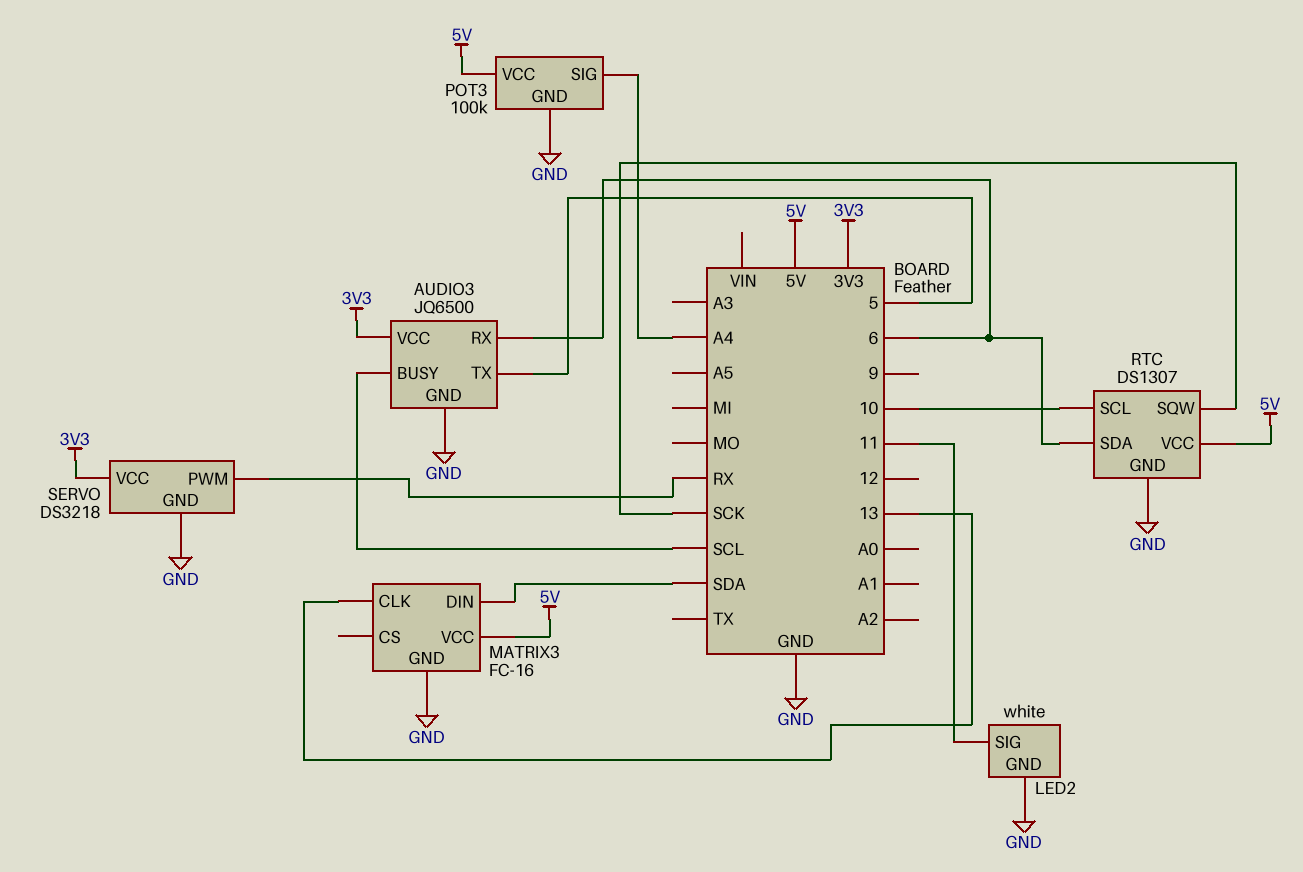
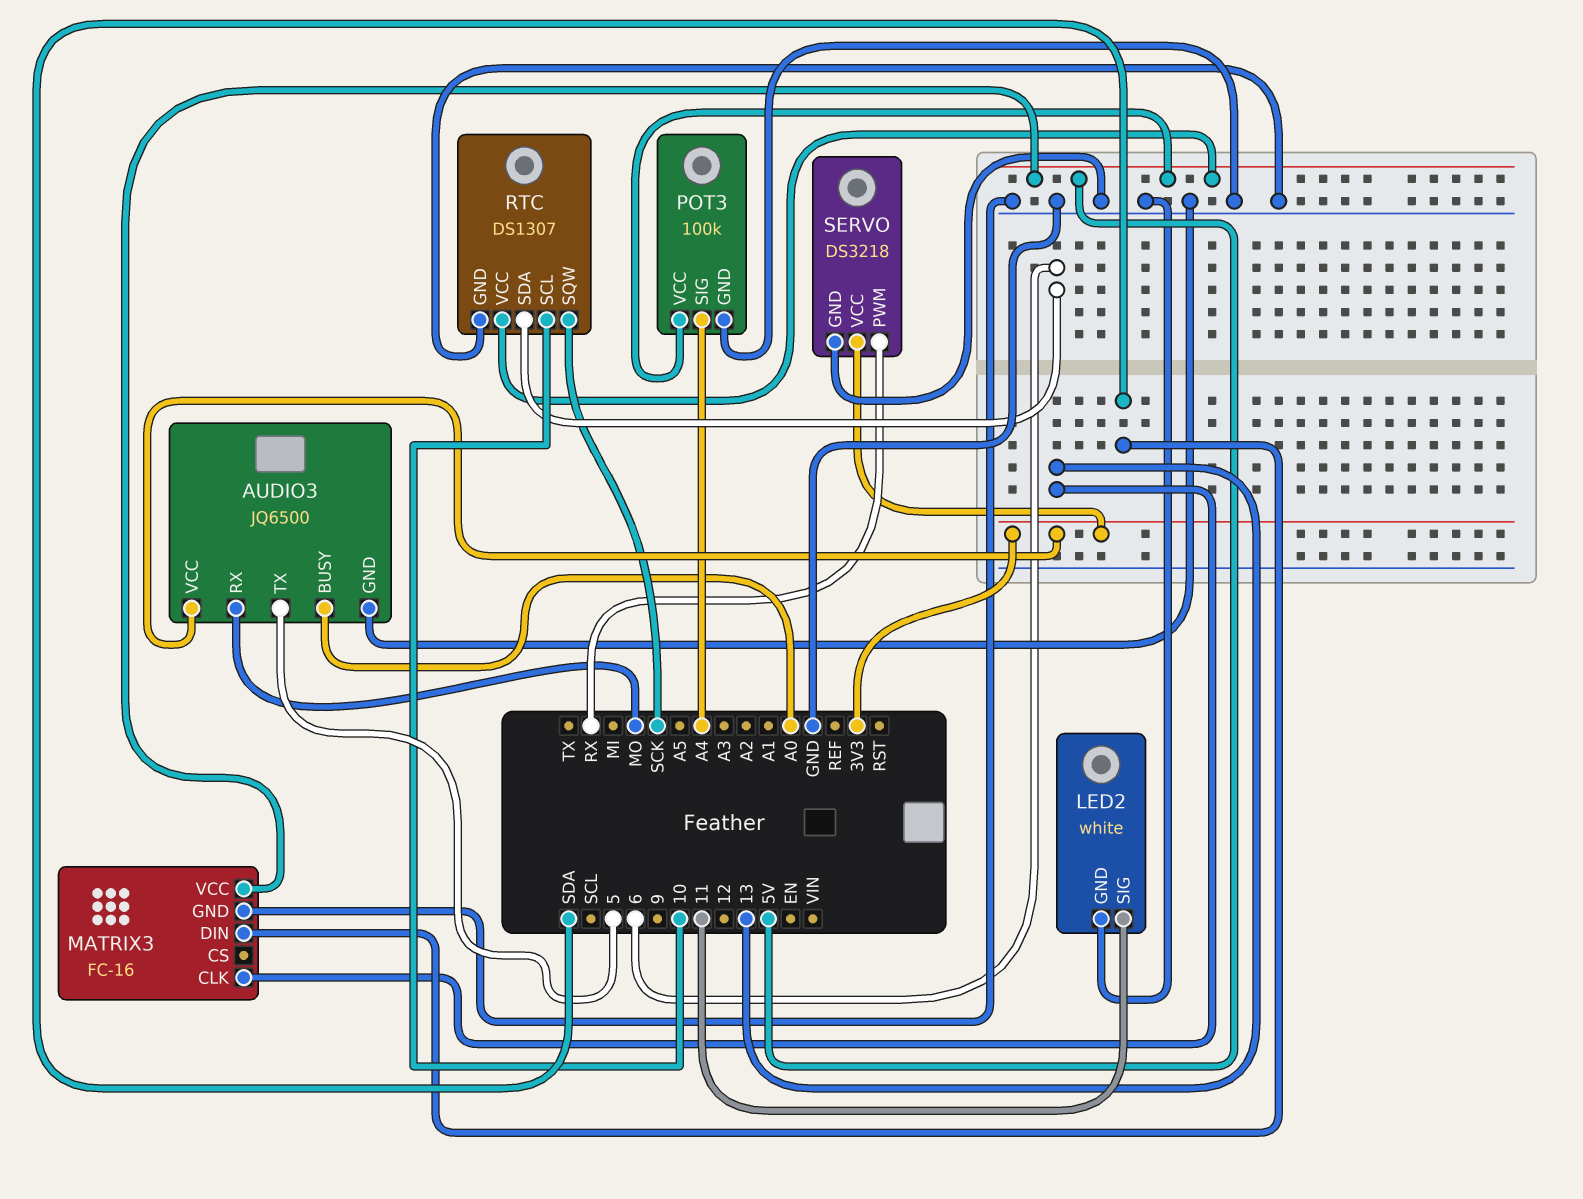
AUDIO3 pin BUSY: SCL -> A0
AUDIO3 pin RX: 6 -> MO

